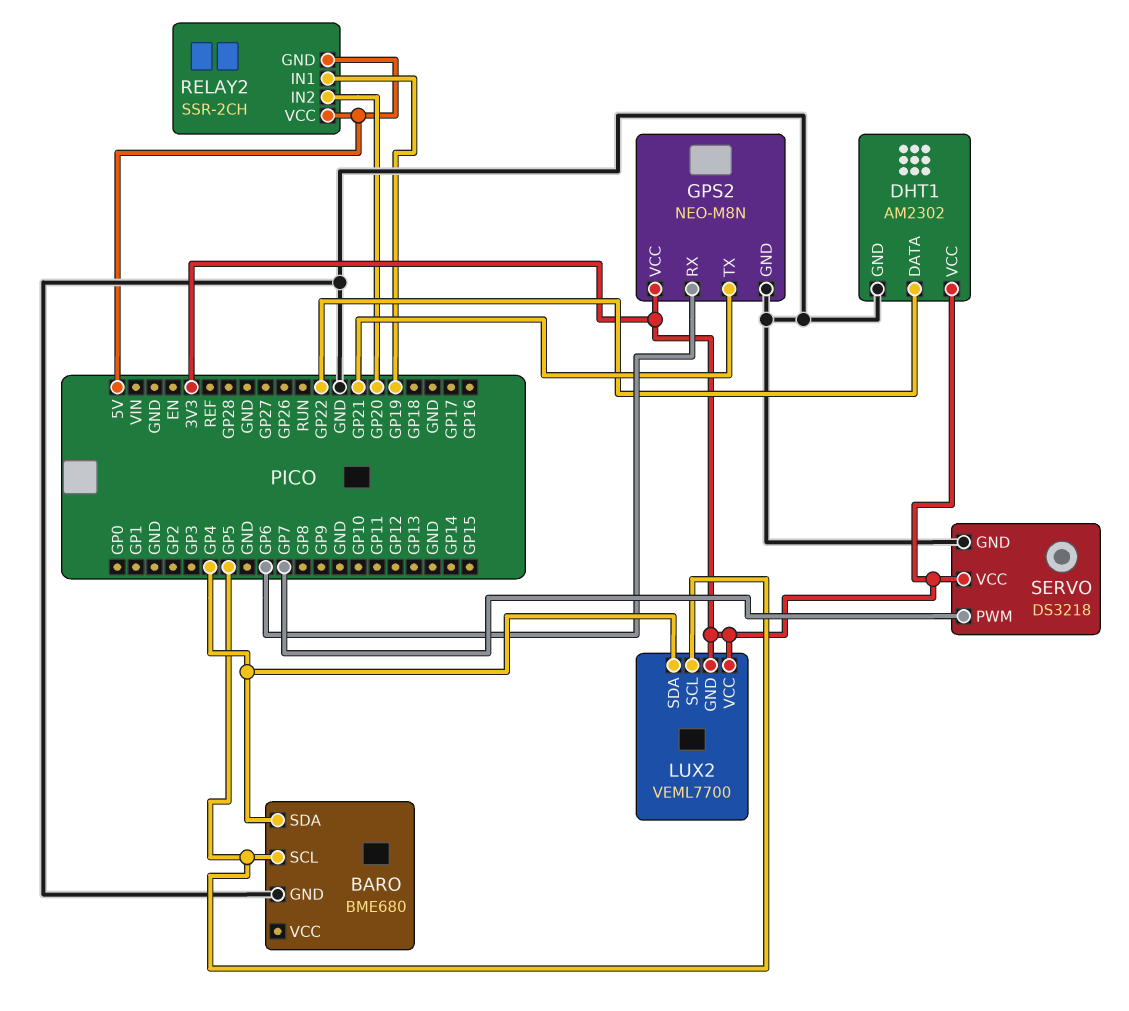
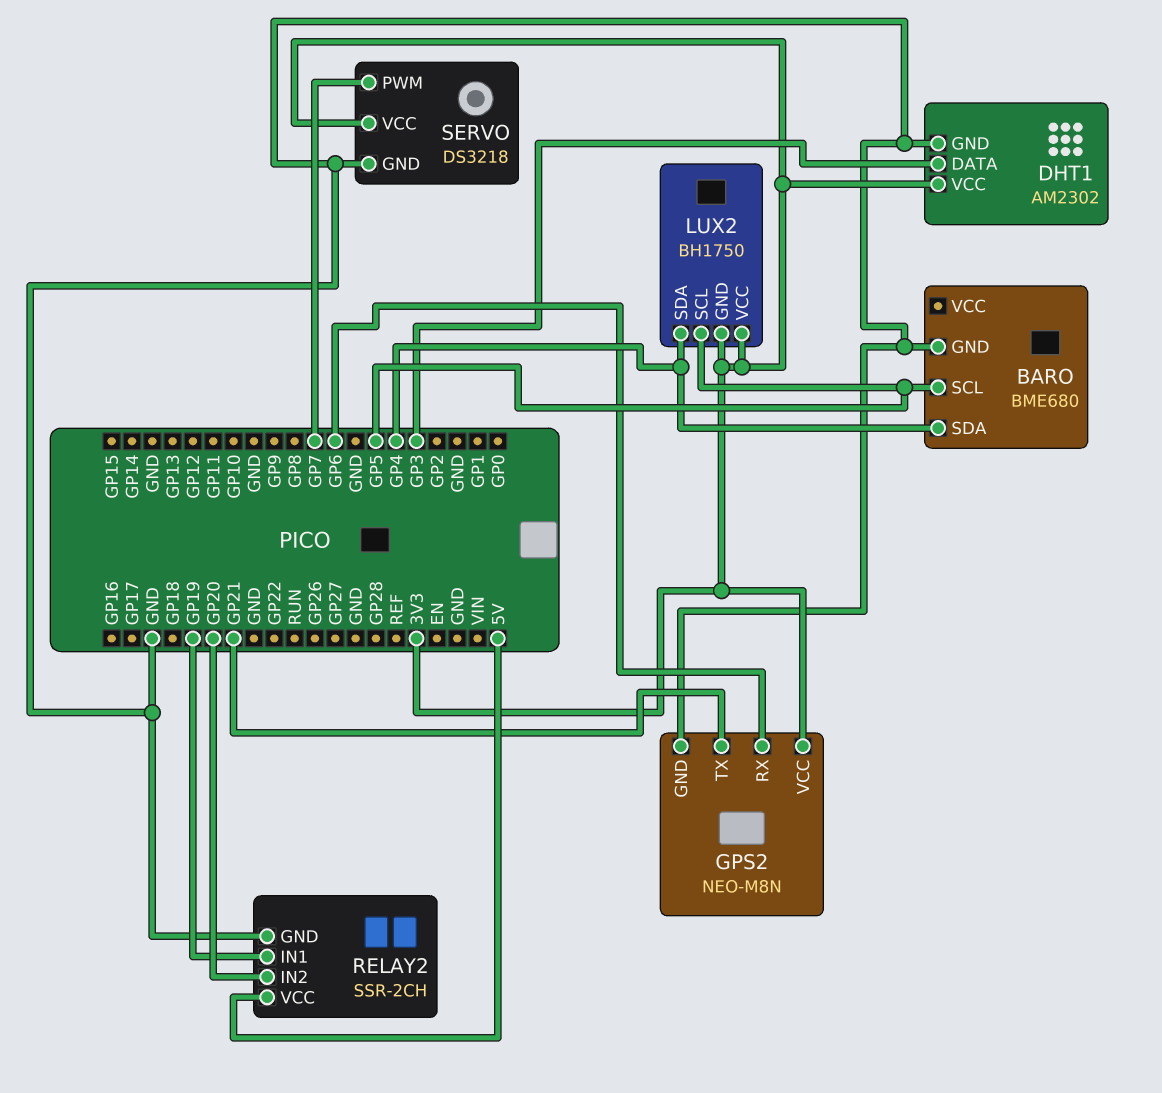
DHT1 pin DATA: GP22 -> GP3
LUX2: VEML7700 -> BH1750
RELAY2 pin GND: 5V -> GND

